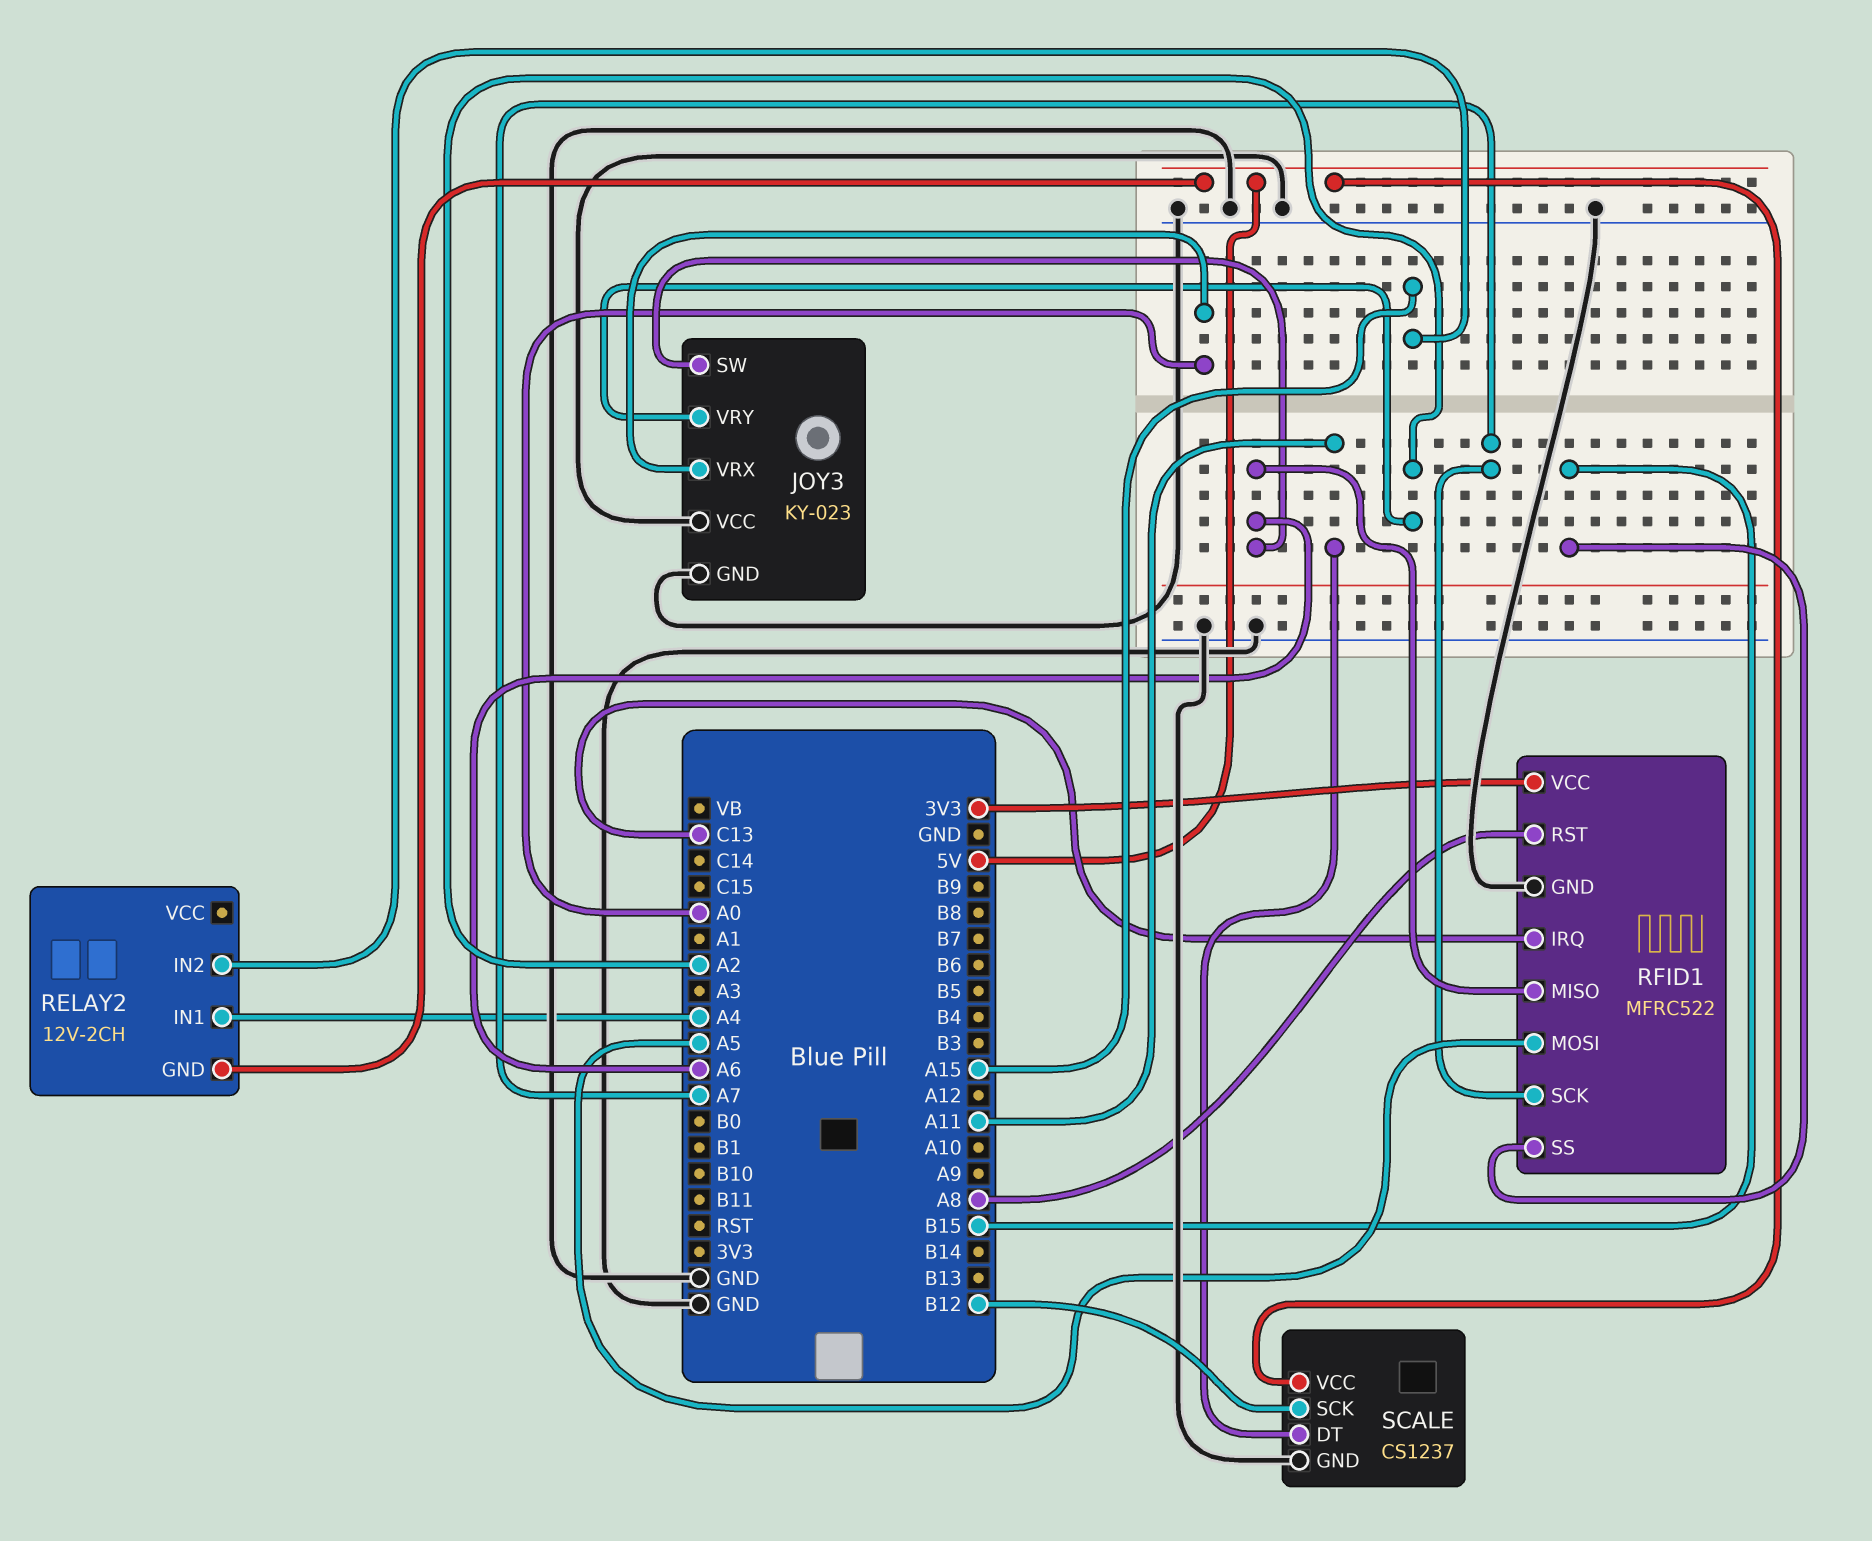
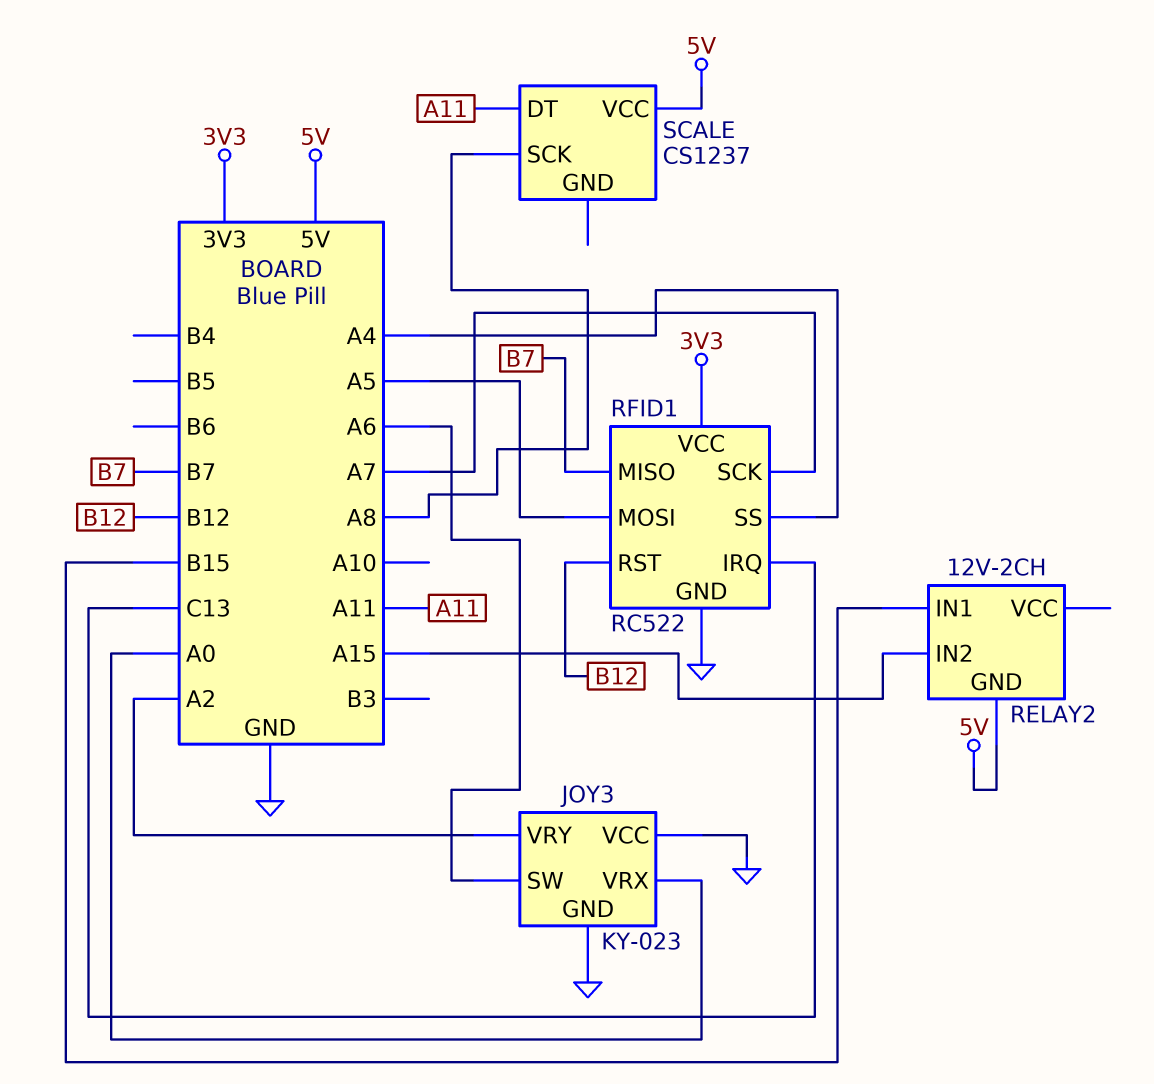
RELAY2 pin IN1: A4 -> B15
RFID1: MFRC522 -> RC522
RFID1 pin MISO: A6 -> B7
RFID1 pin RST: A8 -> B12
RFID1 pin SS: B15 -> A4
SCALE pin GND: GND -> none
SCALE pin SCK: B12 -> A8

